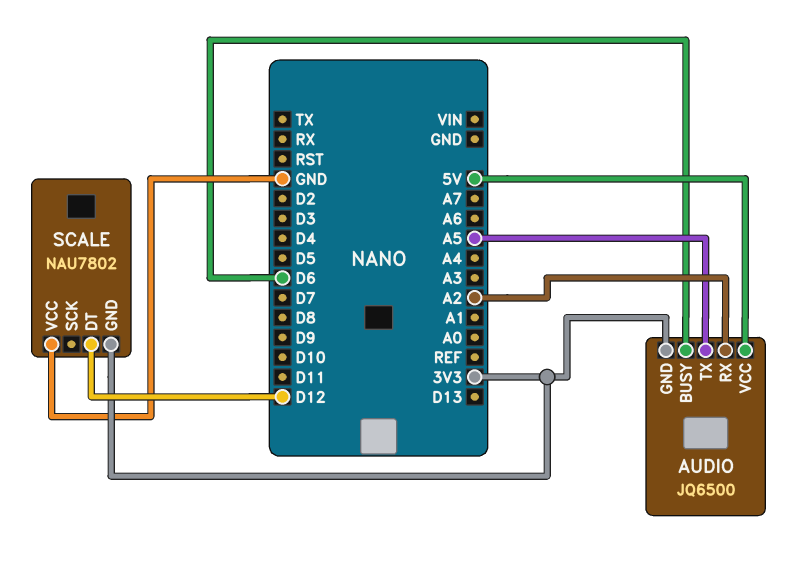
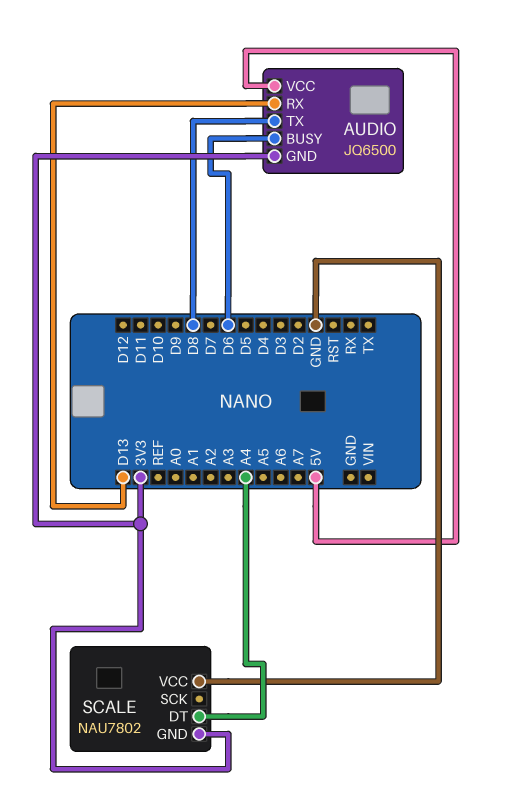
AUDIO pin RX: A2 -> D13
AUDIO pin TX: A5 -> D8
SCALE pin DT: D12 -> A4

